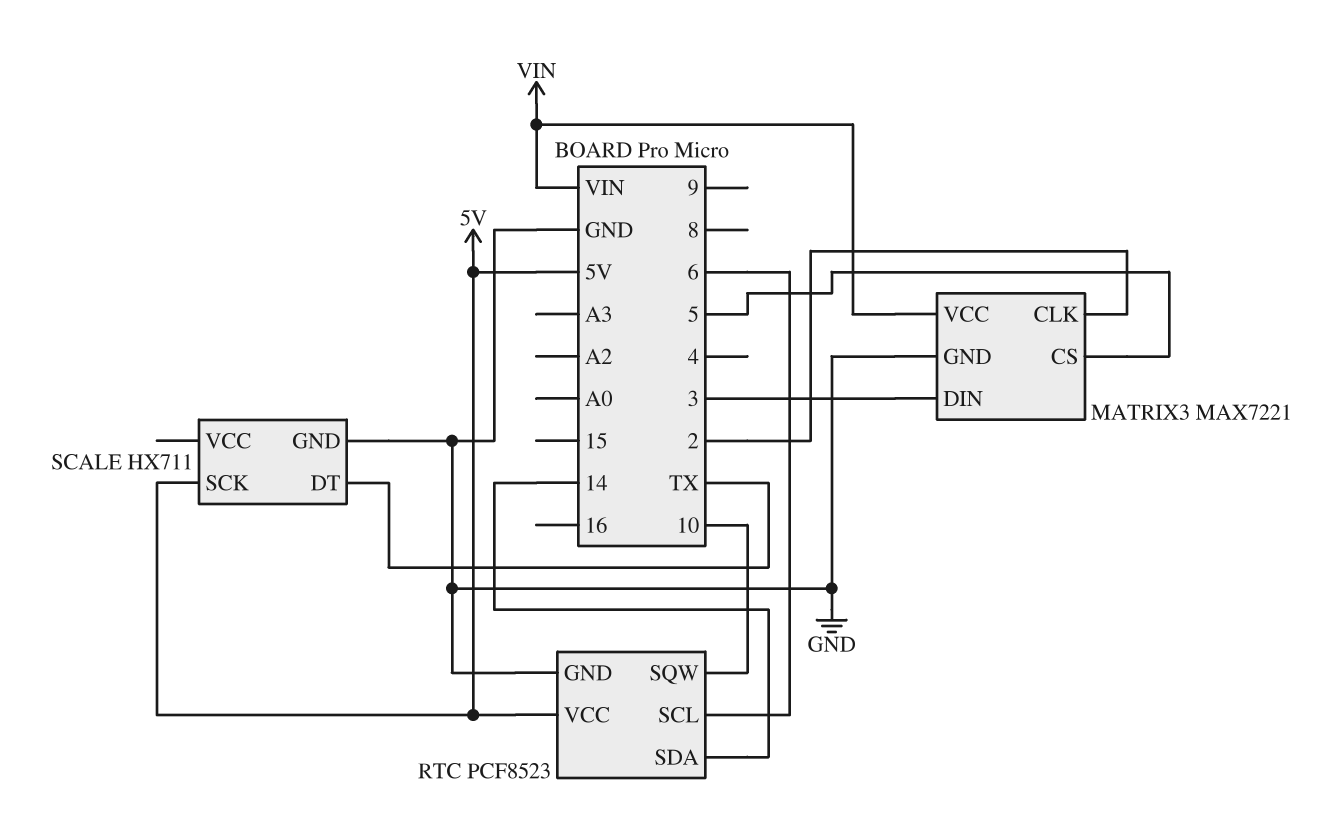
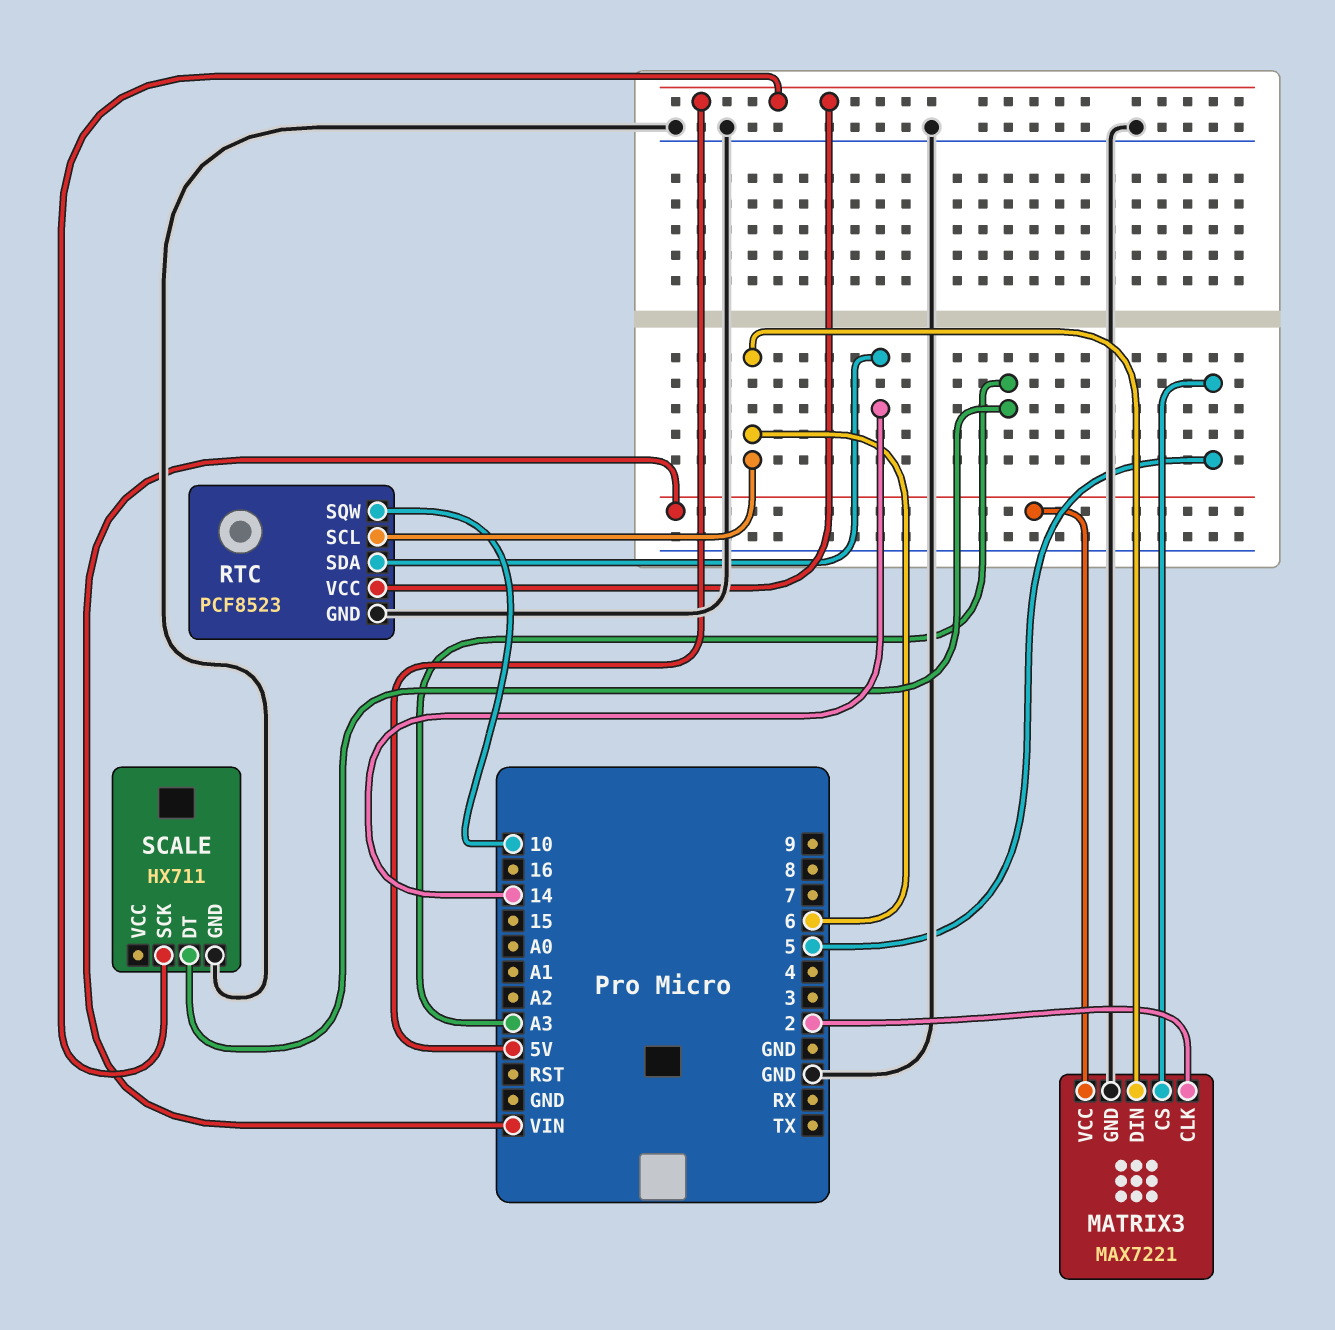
MATRIX3 pin DIN: 3 -> 6
SCALE pin DT: TX -> A3

